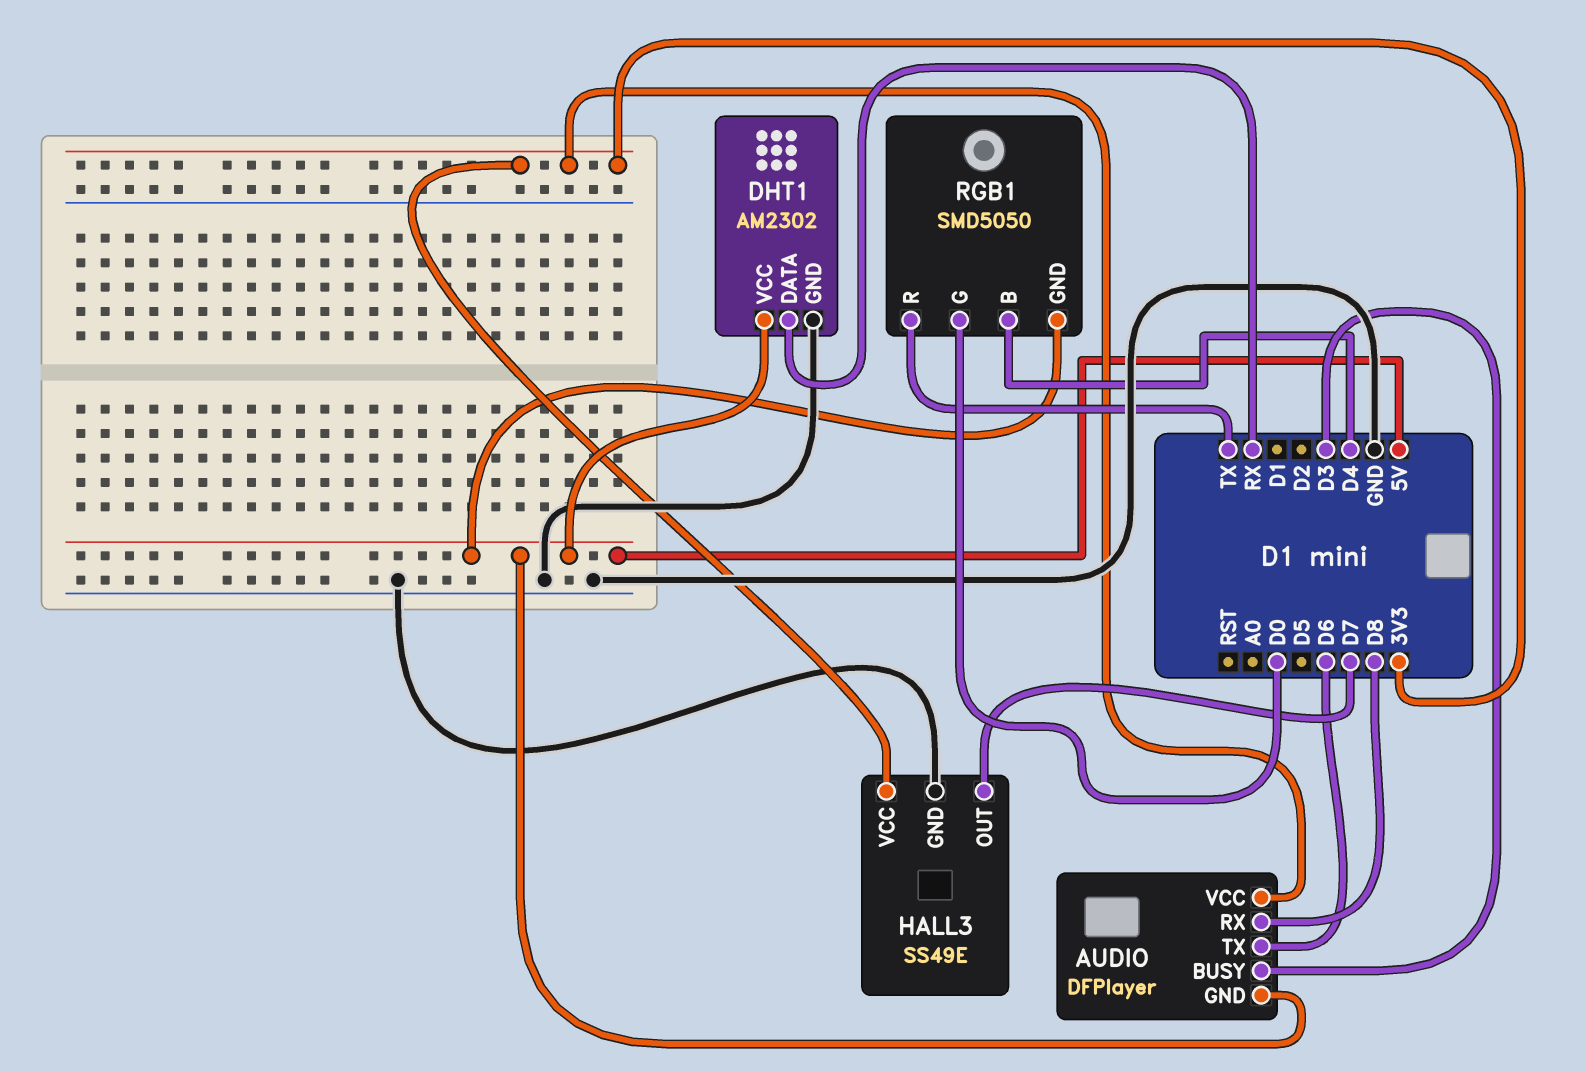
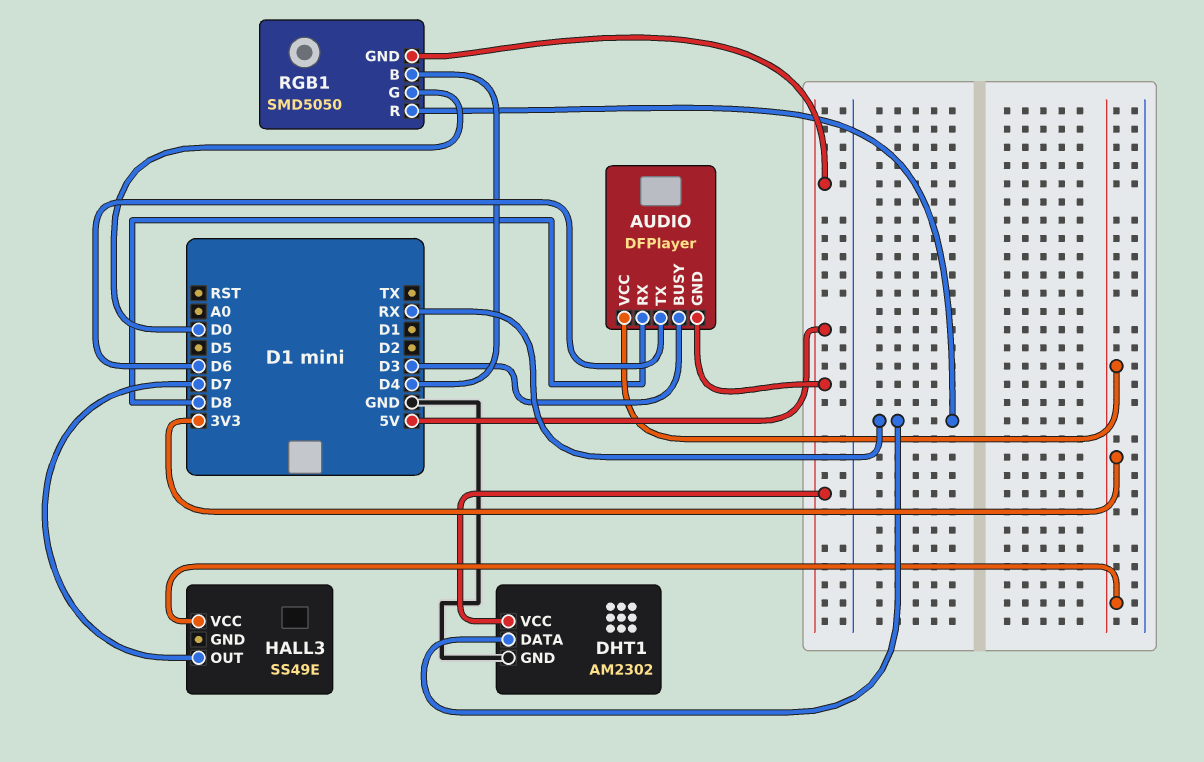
HALL3 pin GND: GND -> none
RGB1 pin R: TX -> RX

